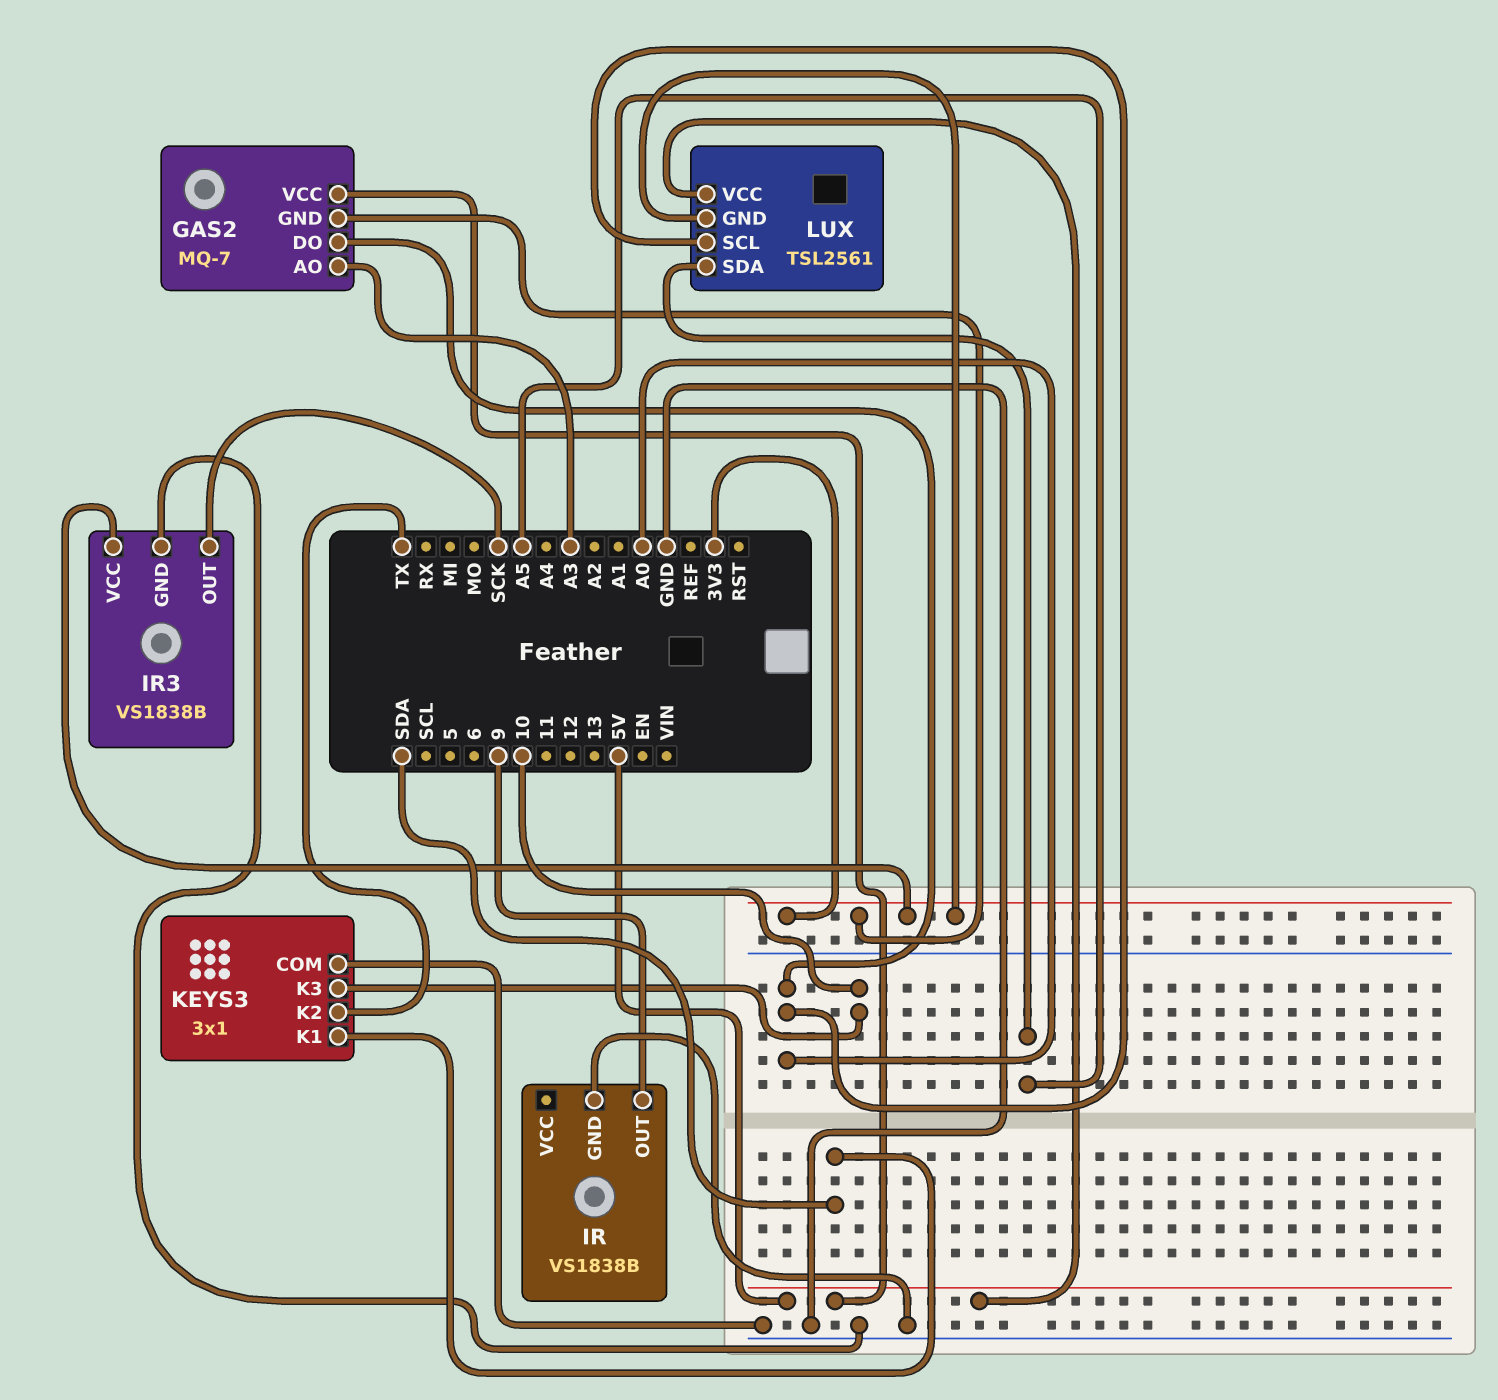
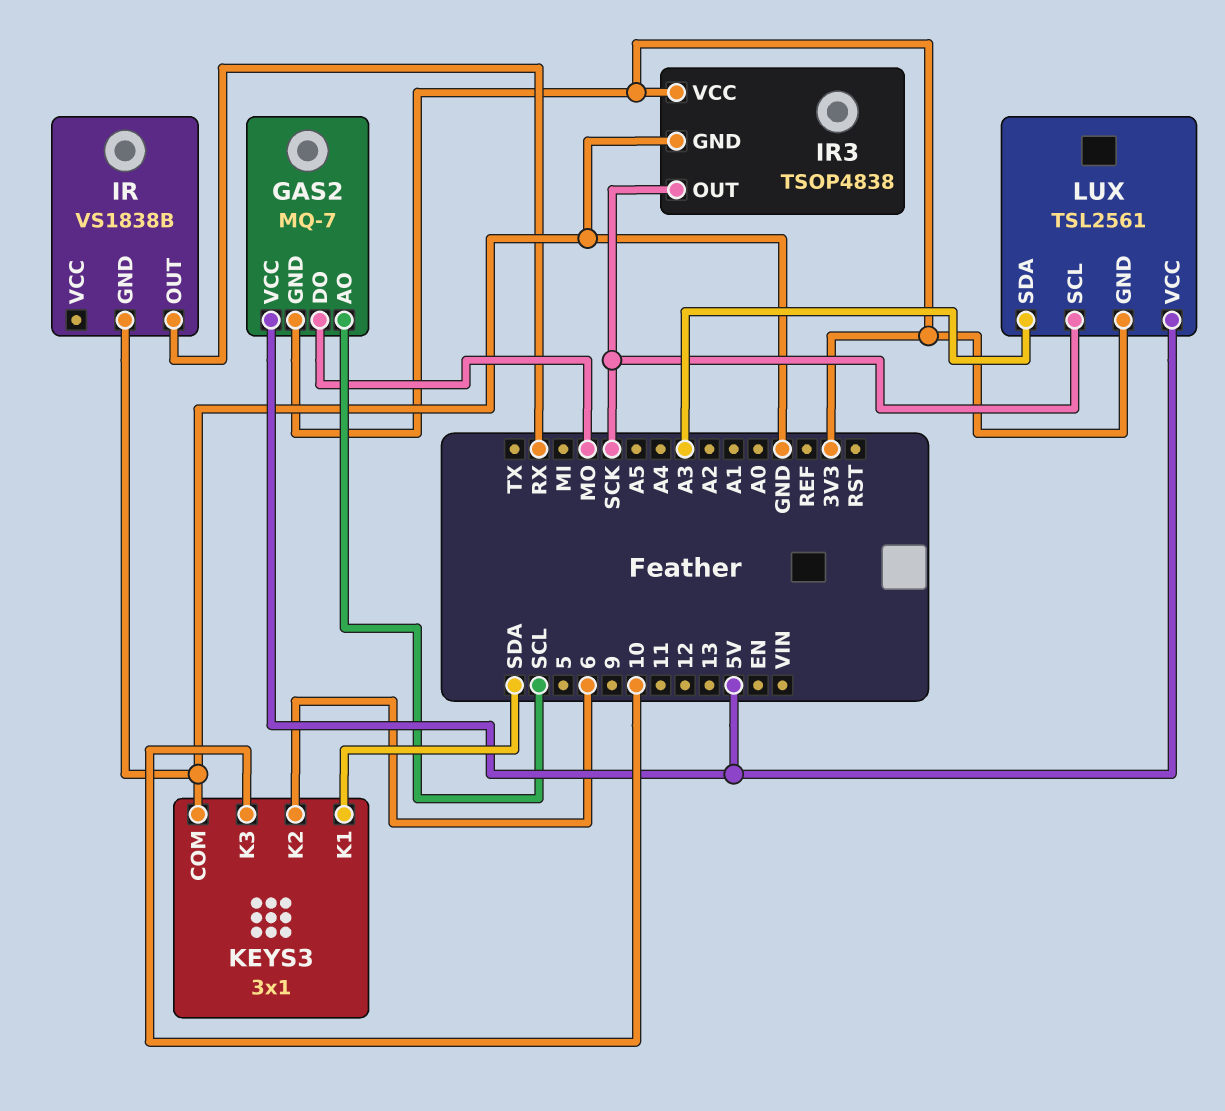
GAS2 pin AO: A3 -> SCL
GAS2 pin DO: A0 -> MO
IR pin OUT: 9 -> RX
IR3: VS1838B -> TSOP4838
KEYS3 pin K2: TX -> 6
LUX pin SCL: A0 -> SCK
LUX pin SDA: A5 -> A3

